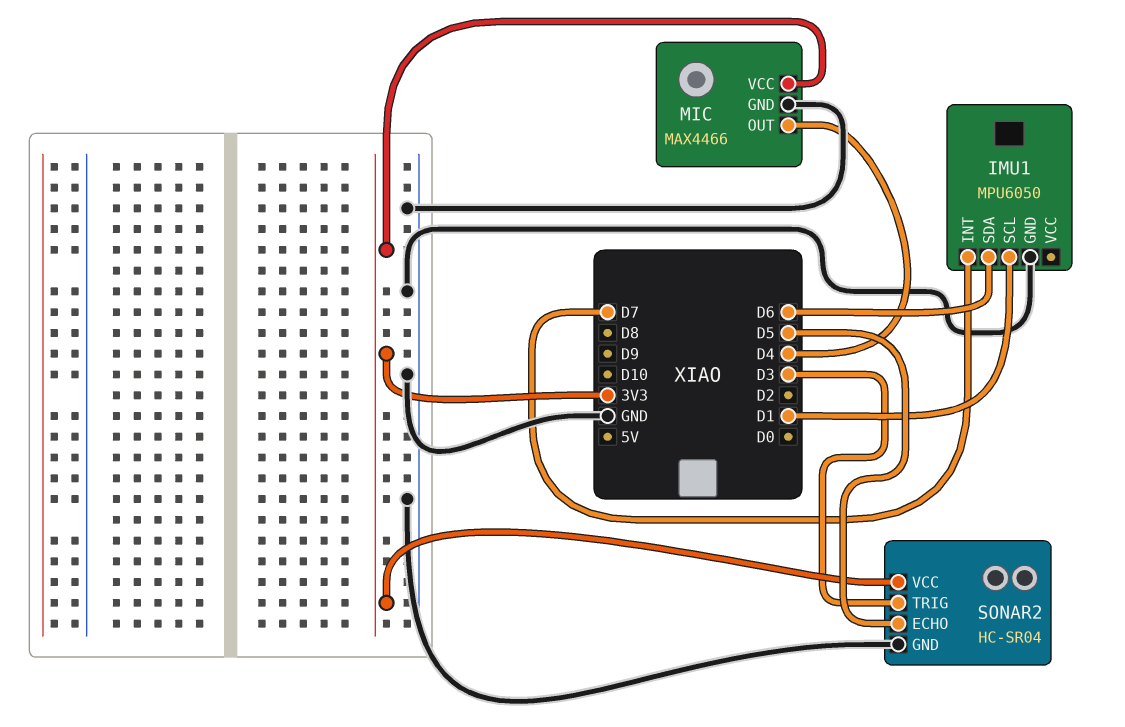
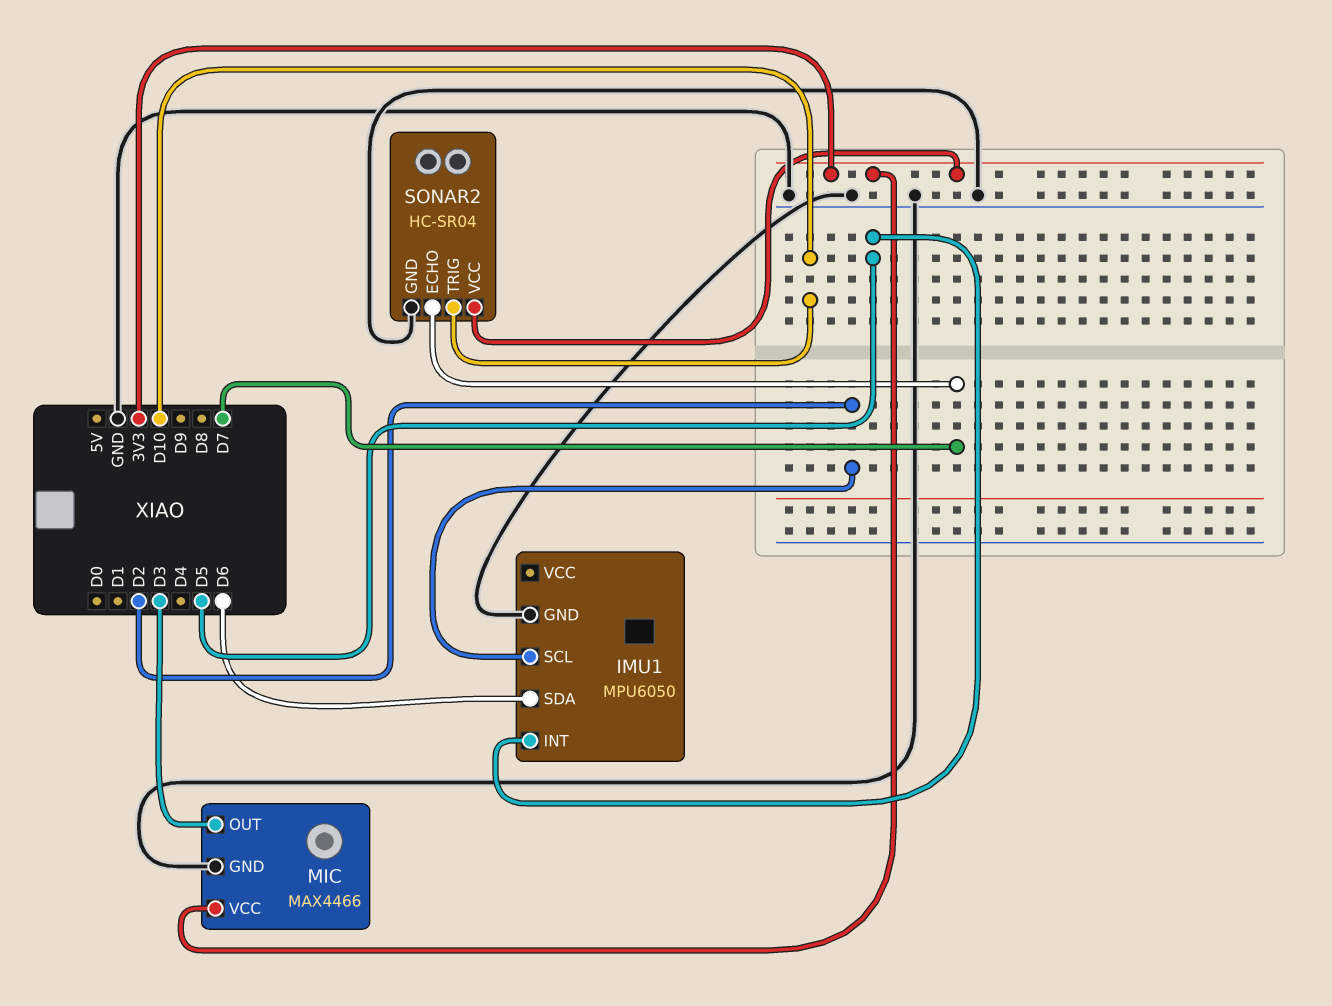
IMU1 pin INT: D7 -> D5
IMU1 pin SCL: D1 -> D2
MIC pin OUT: D4 -> D3
SONAR2 pin ECHO: D5 -> D7
SONAR2 pin TRIG: D3 -> D10

